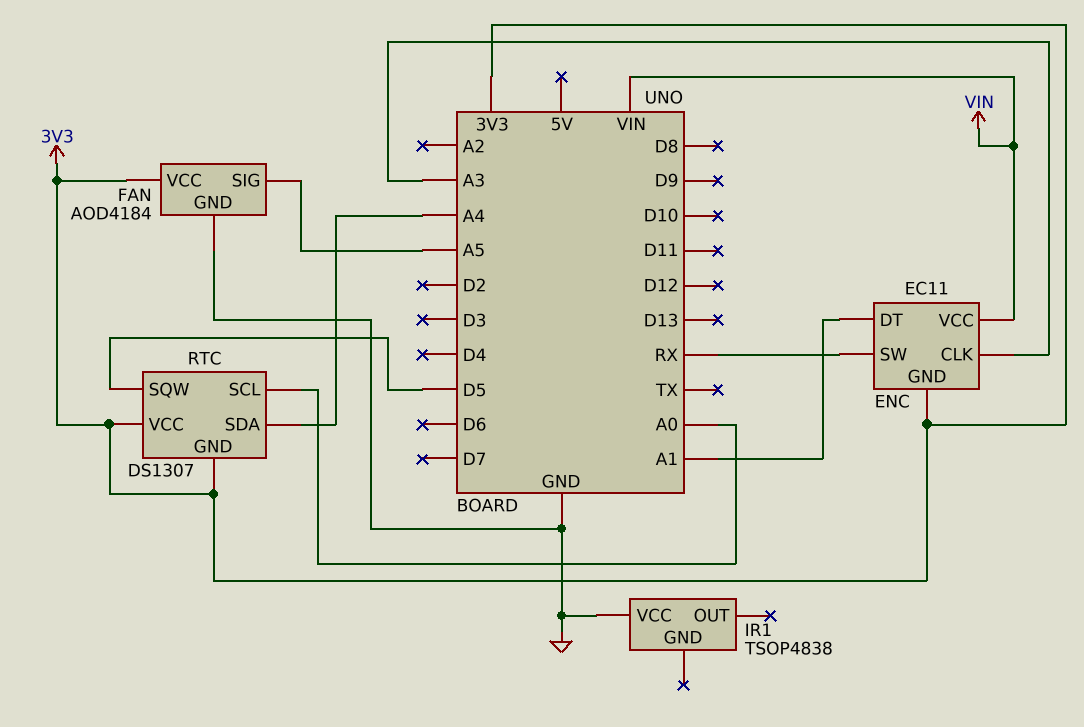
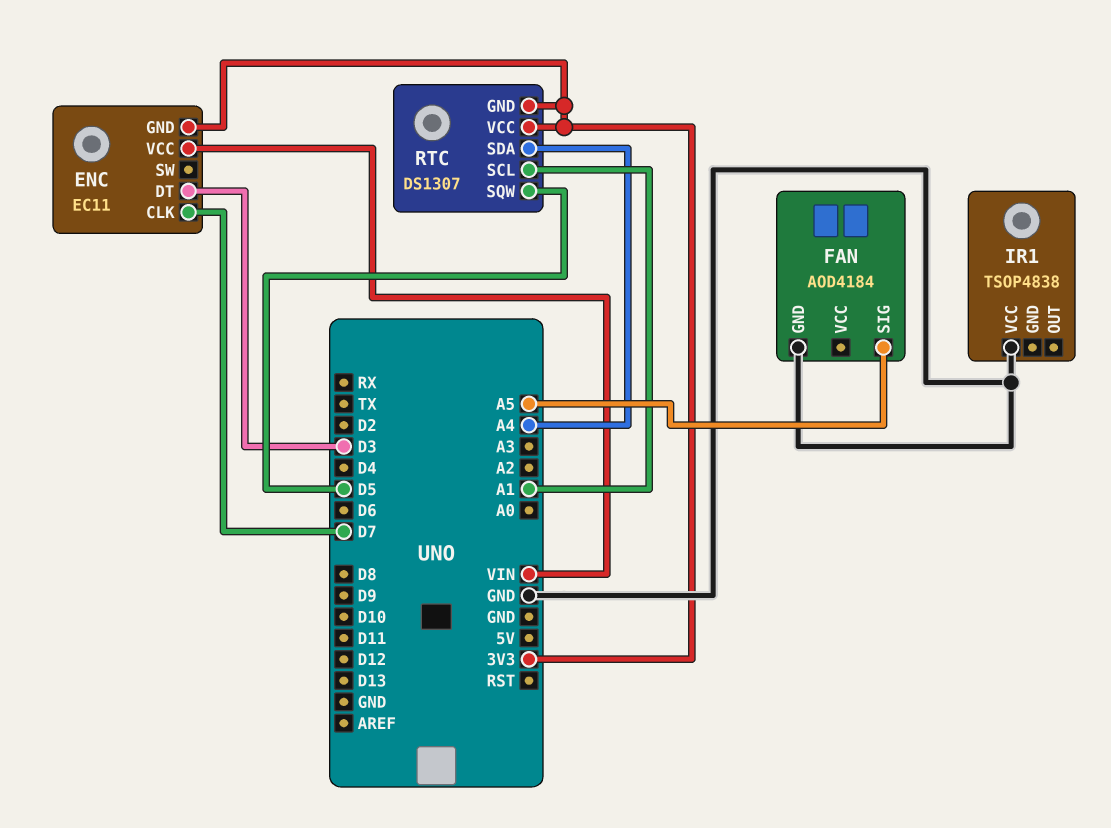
ENC pin CLK: A3 -> D7
ENC pin DT: A1 -> D3
ENC pin SW: RX -> none
FAN pin VCC: 3V3 -> none
RTC pin SCL: A0 -> A1

